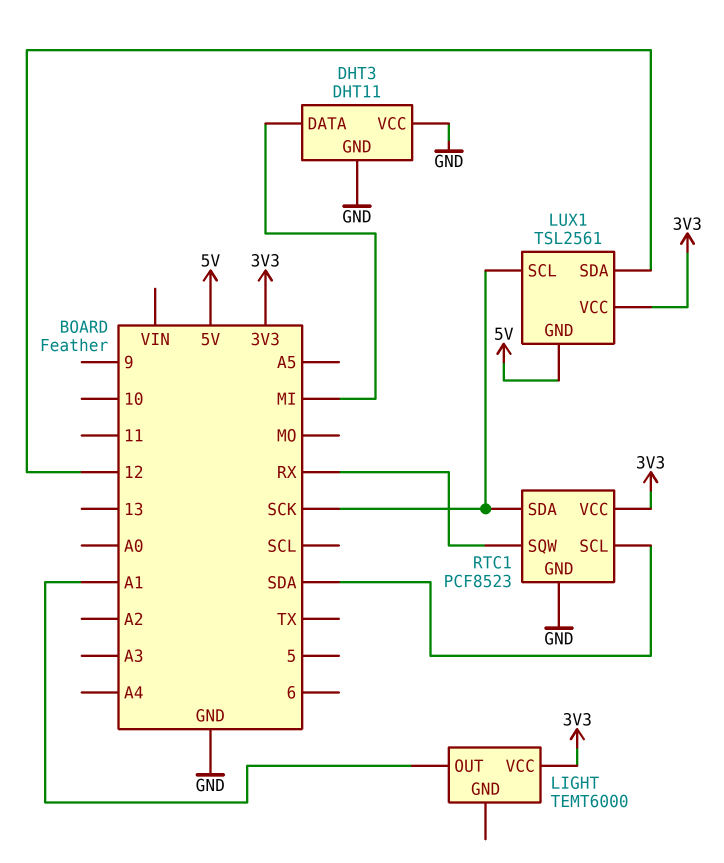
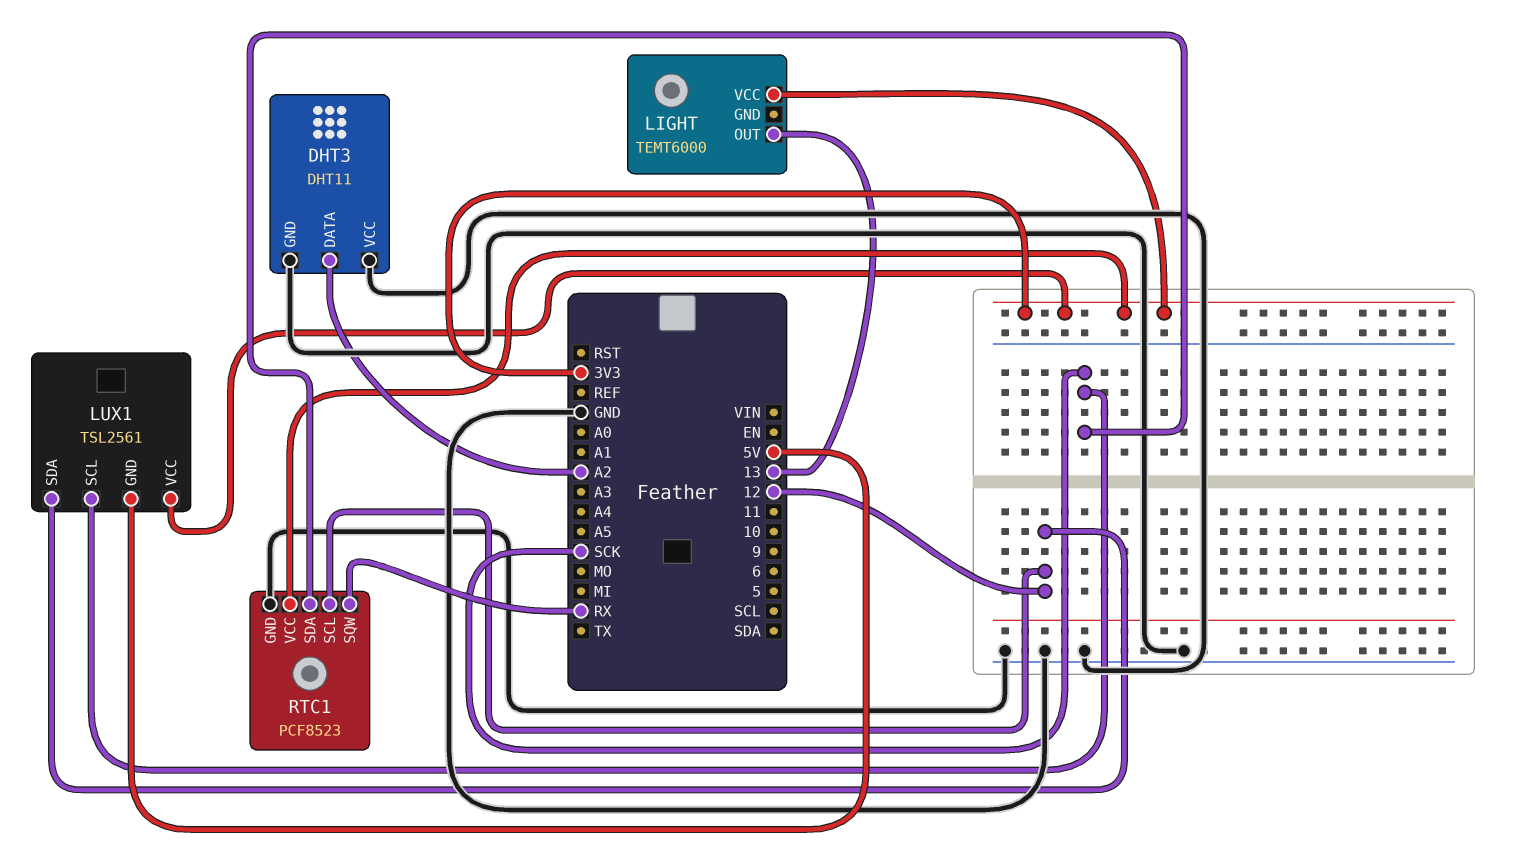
DHT3 pin DATA: MI -> A2
LIGHT pin OUT: A1 -> 13
RTC1 pin SCL: SDA -> 12

